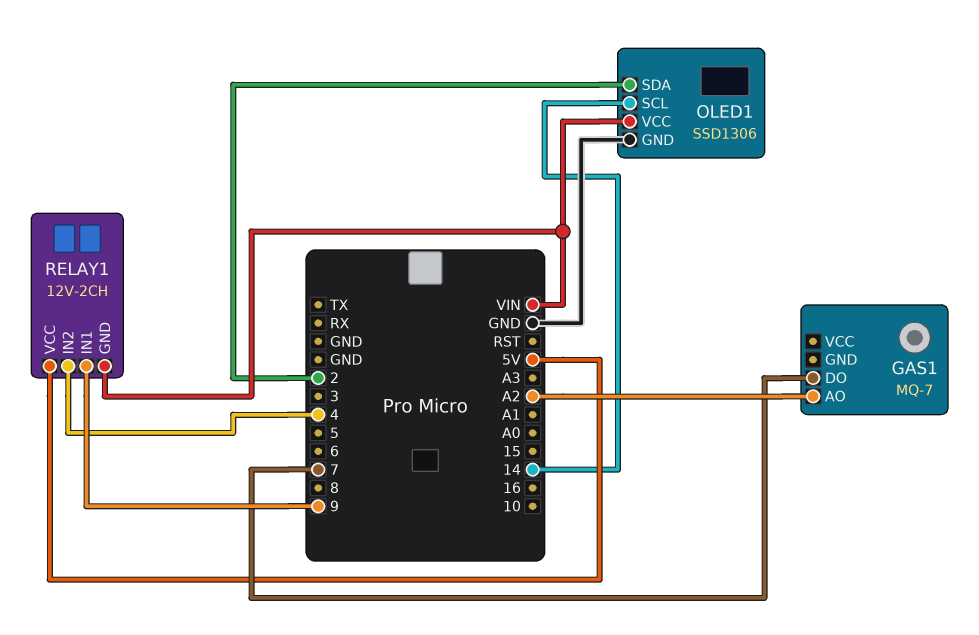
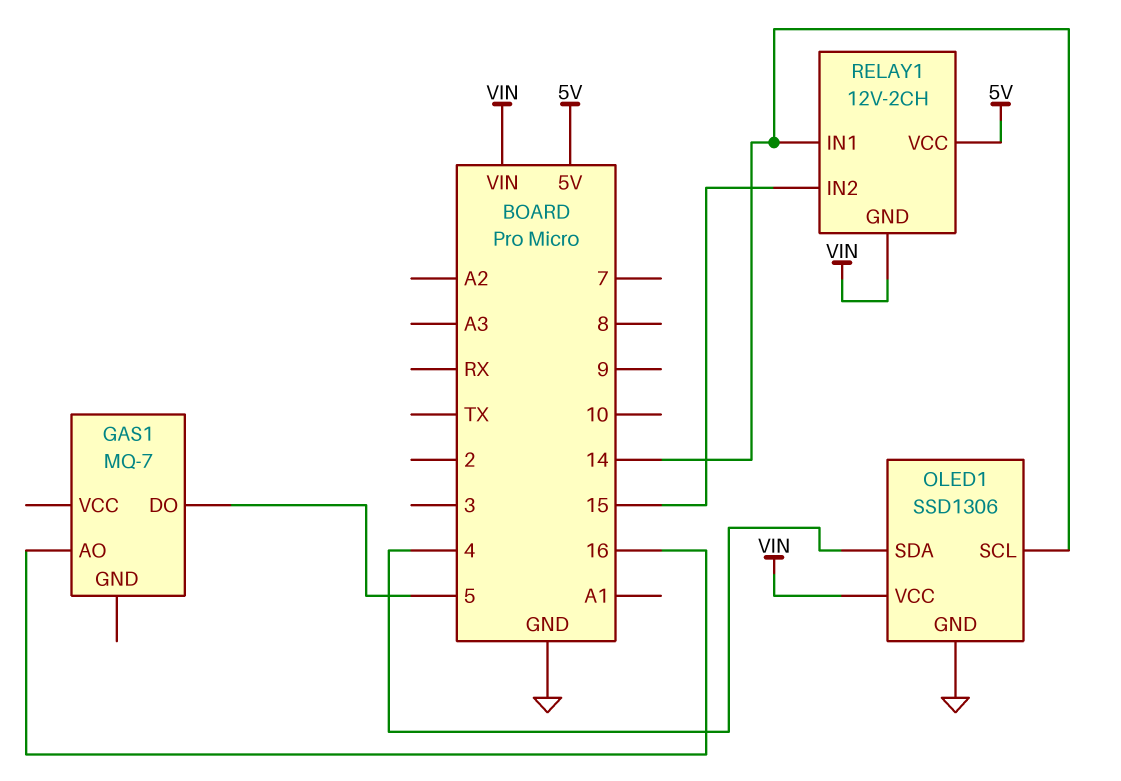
GAS1 pin AO: A2 -> 16
GAS1 pin DO: 7 -> 5
OLED1 pin SDA: 2 -> 4
RELAY1 pin IN1: 9 -> 14
RELAY1 pin IN2: 4 -> 15

